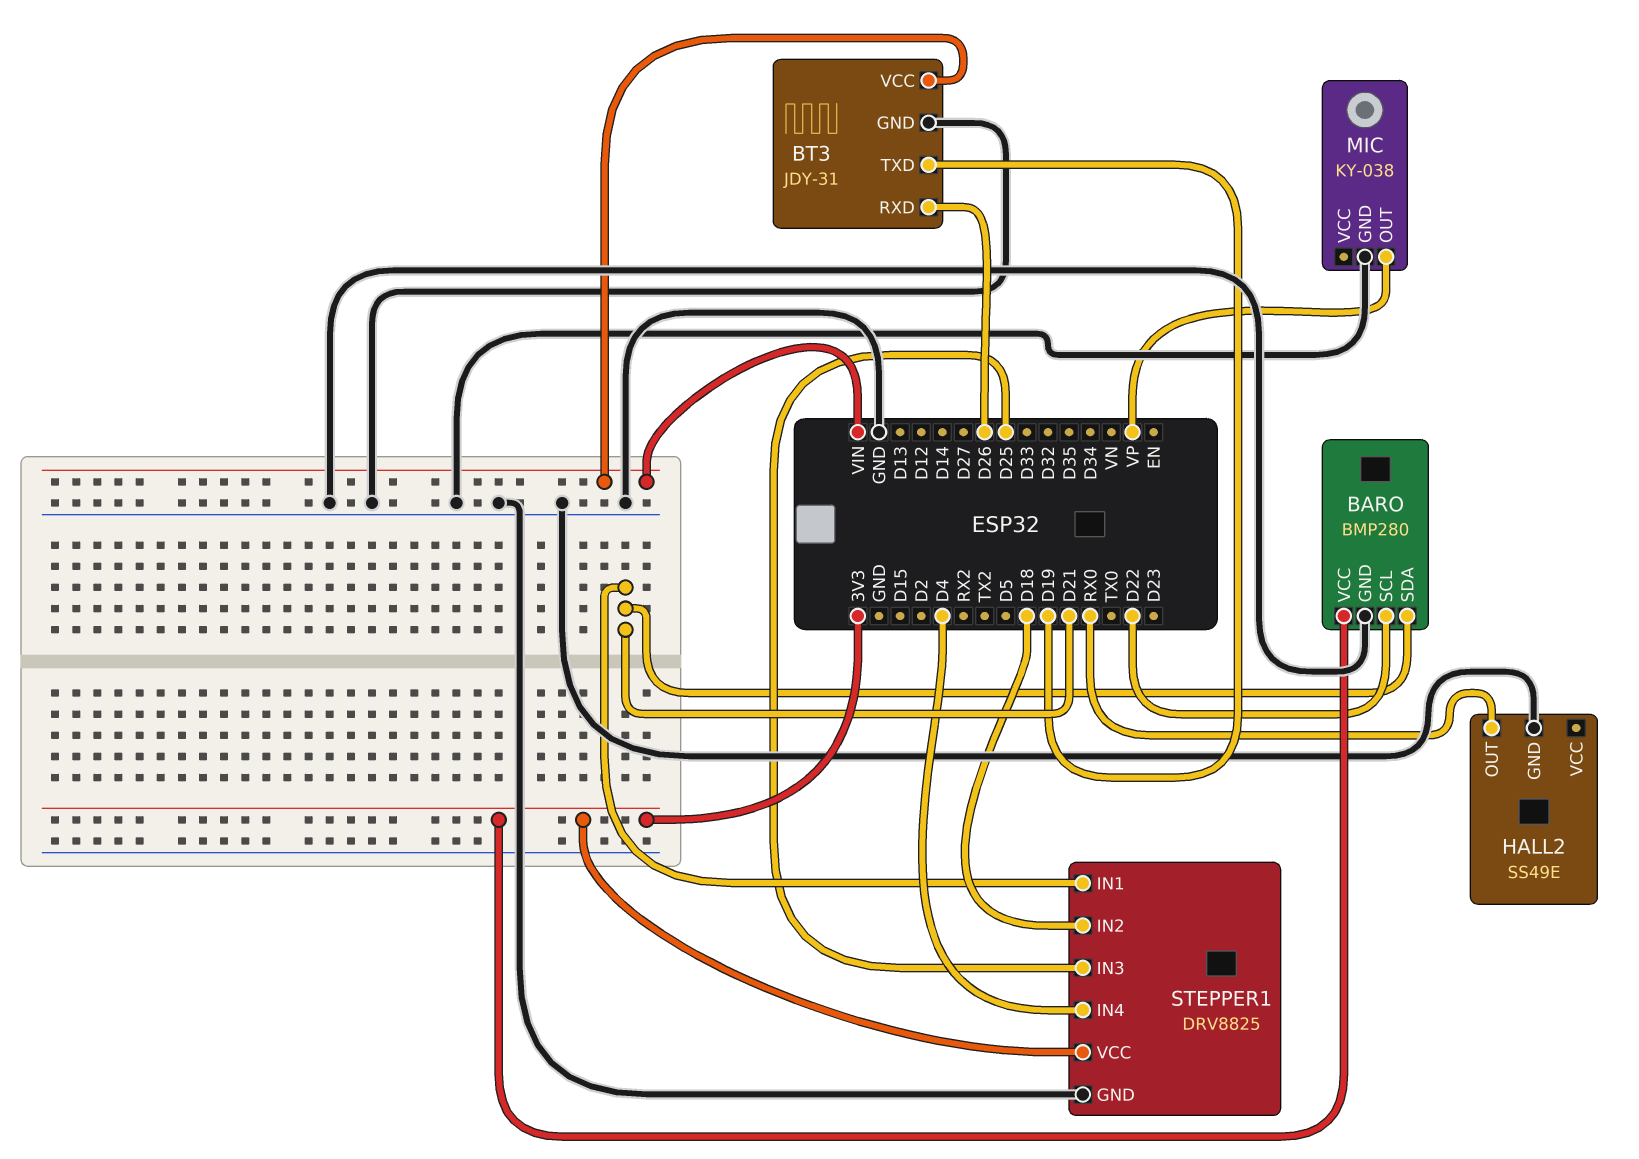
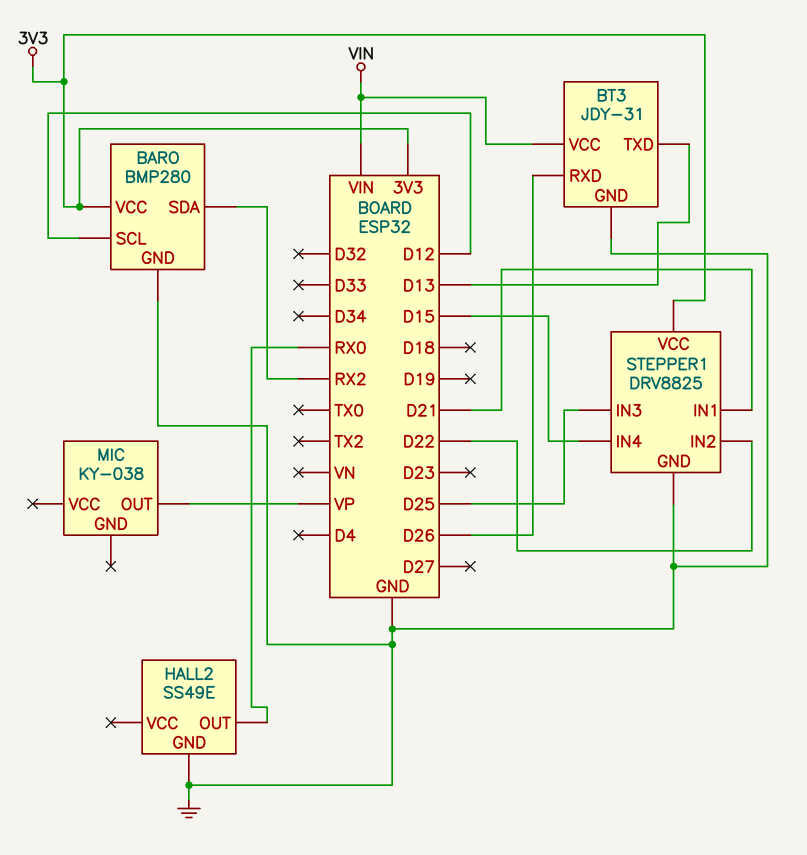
BARO pin SCL: D22 -> D12
BARO pin SDA: D21 -> RX2
BT3 pin TXD: D19 -> D13
MIC pin GND: GND -> none
STEPPER1 pin IN2: D18 -> D22
STEPPER1 pin IN4: D4 -> D15

